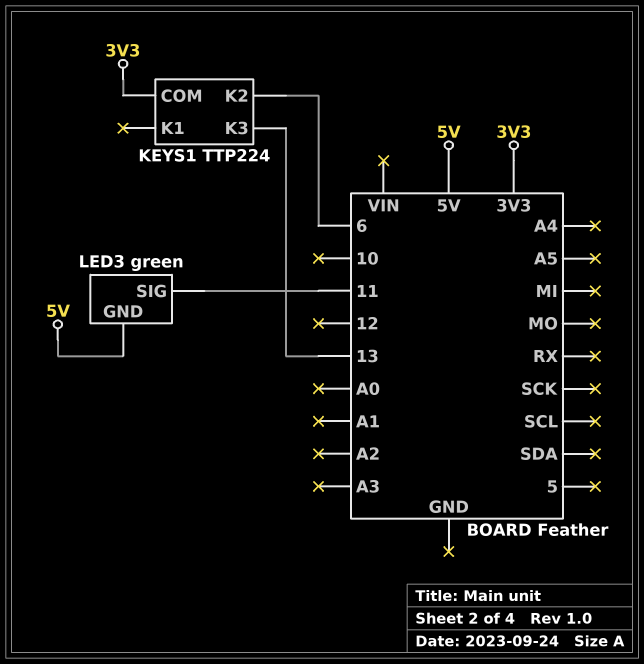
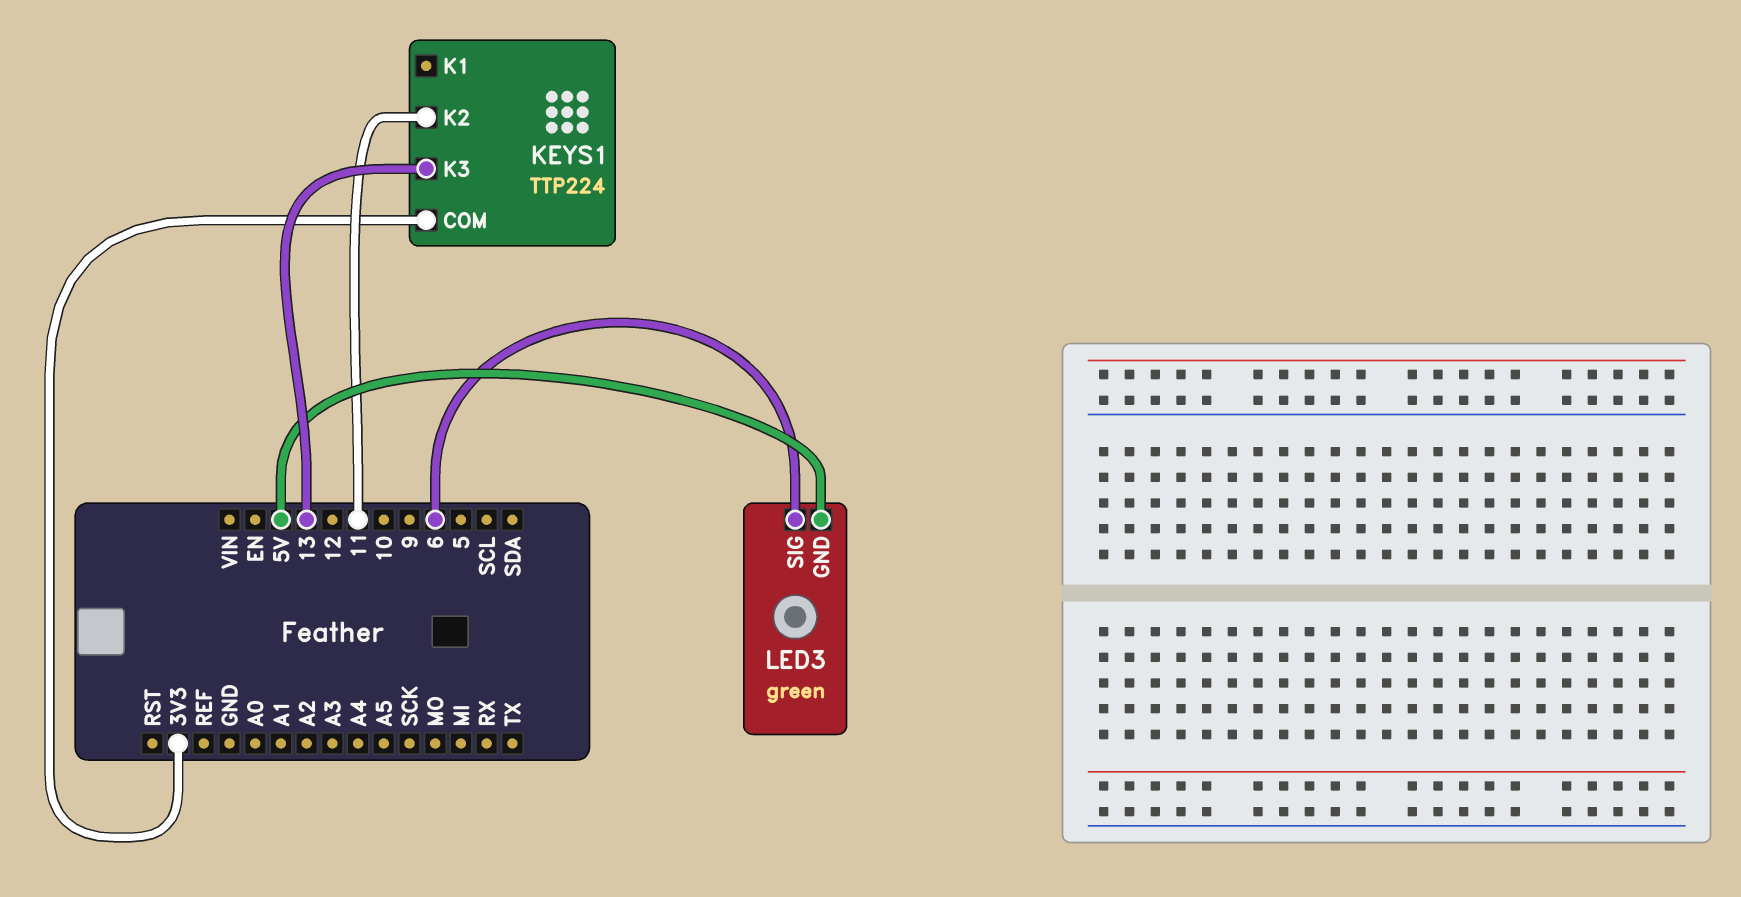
KEYS1 pin K2: 6 -> 11
LED3 pin SIG: 11 -> 6

